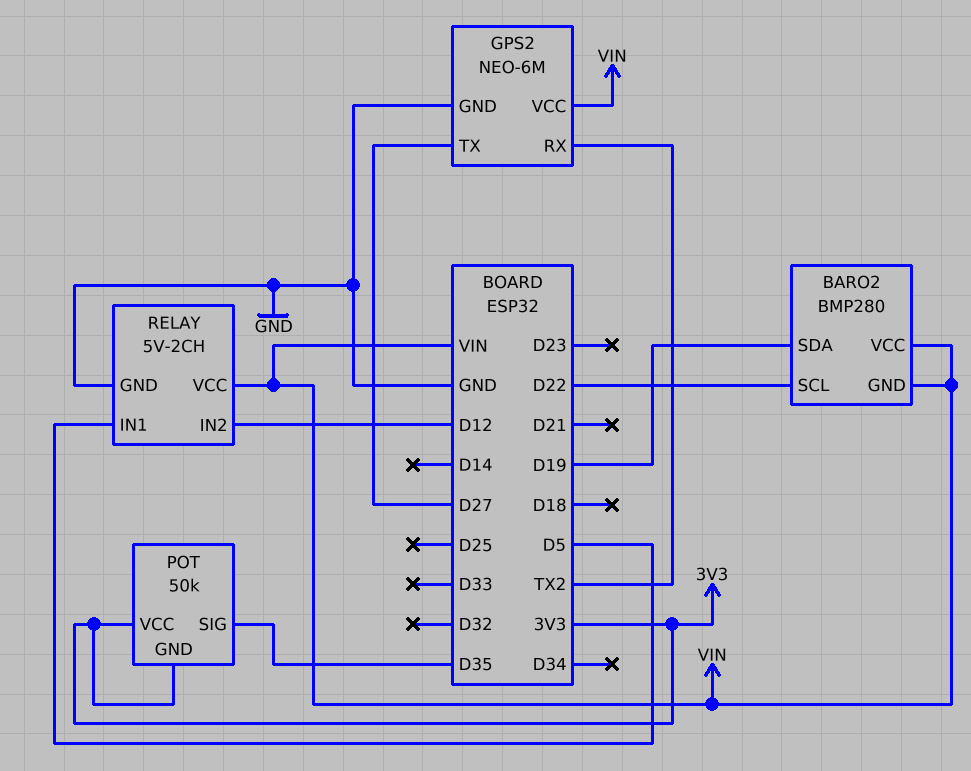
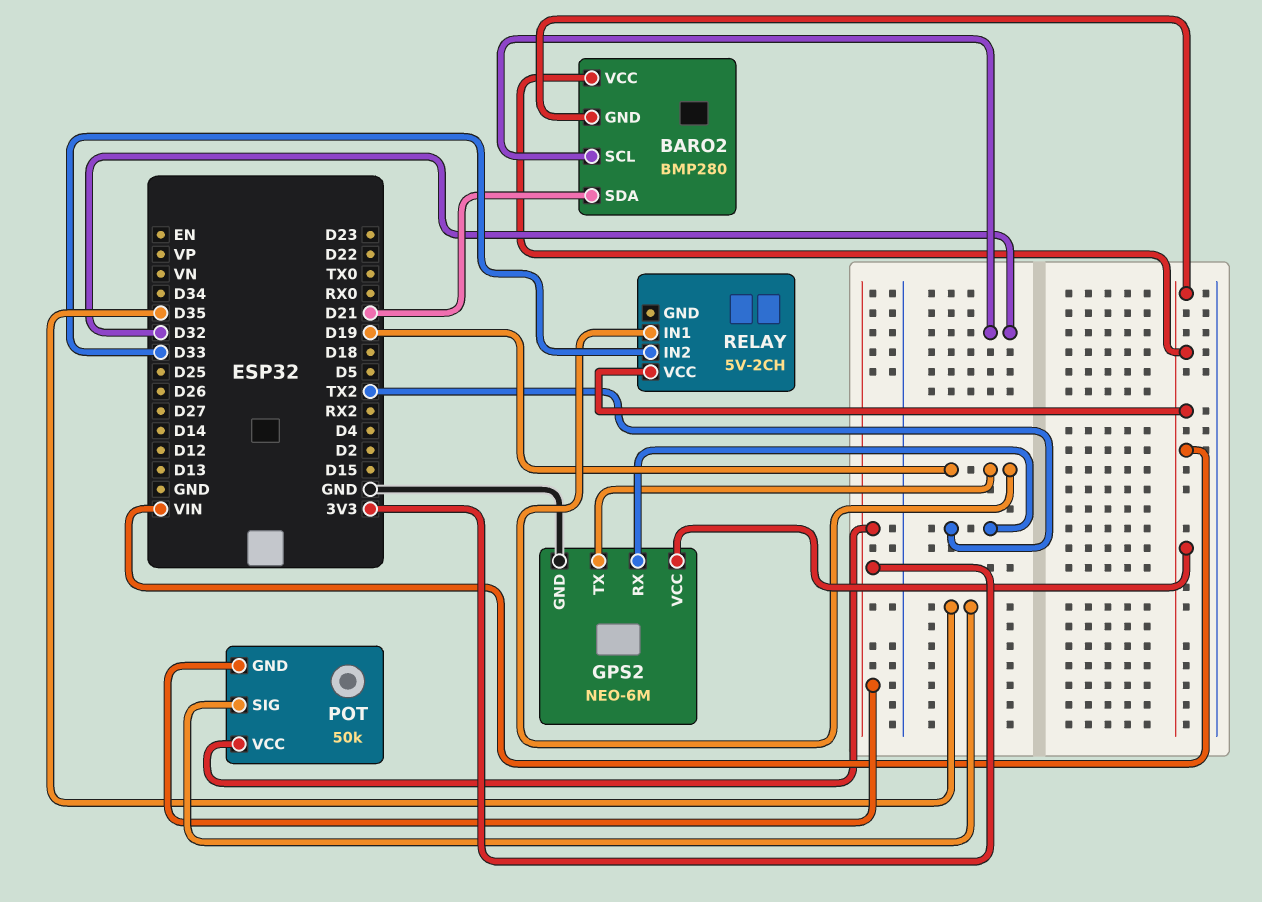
BARO2 pin SCL: D22 -> D32
BARO2 pin SDA: D19 -> D21
GPS2 pin TX: D27 -> D19
RELAY pin GND: GND -> none
RELAY pin IN1: D5 -> D19
RELAY pin IN2: D12 -> D33

